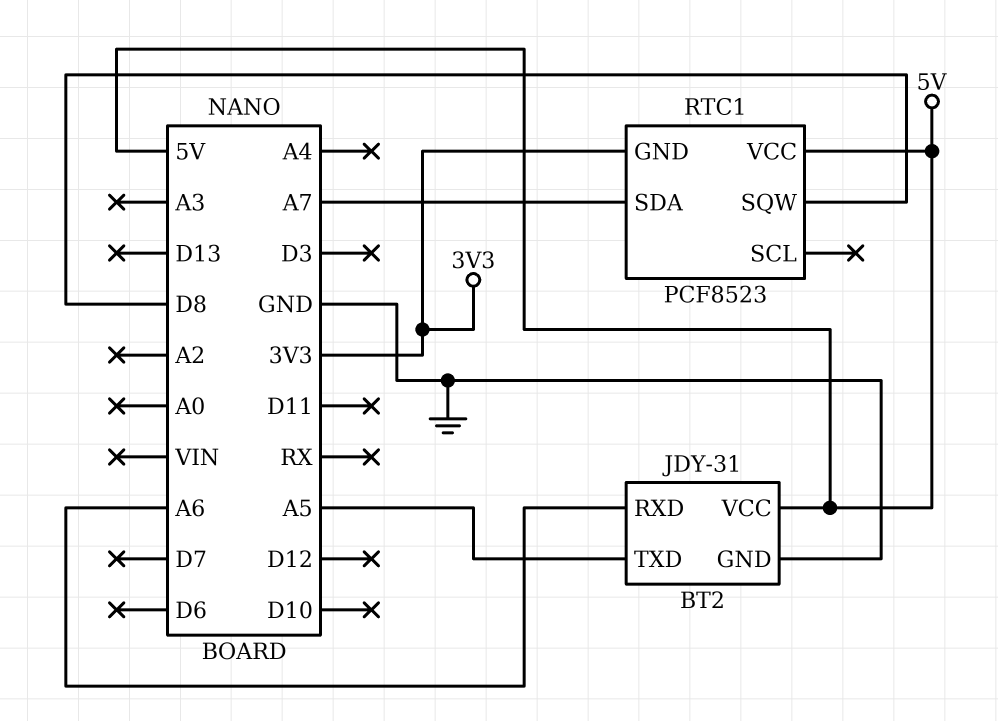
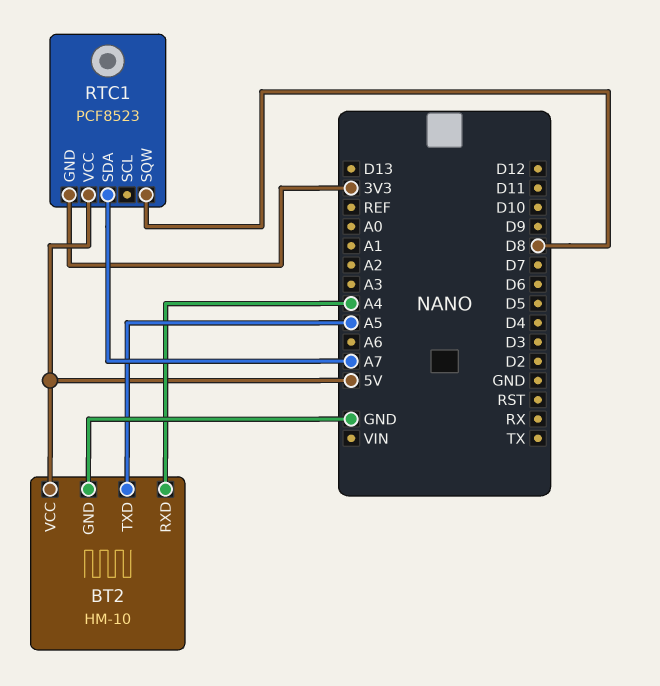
BT2: JDY-31 -> HM-10
BT2 pin RXD: A6 -> A4

